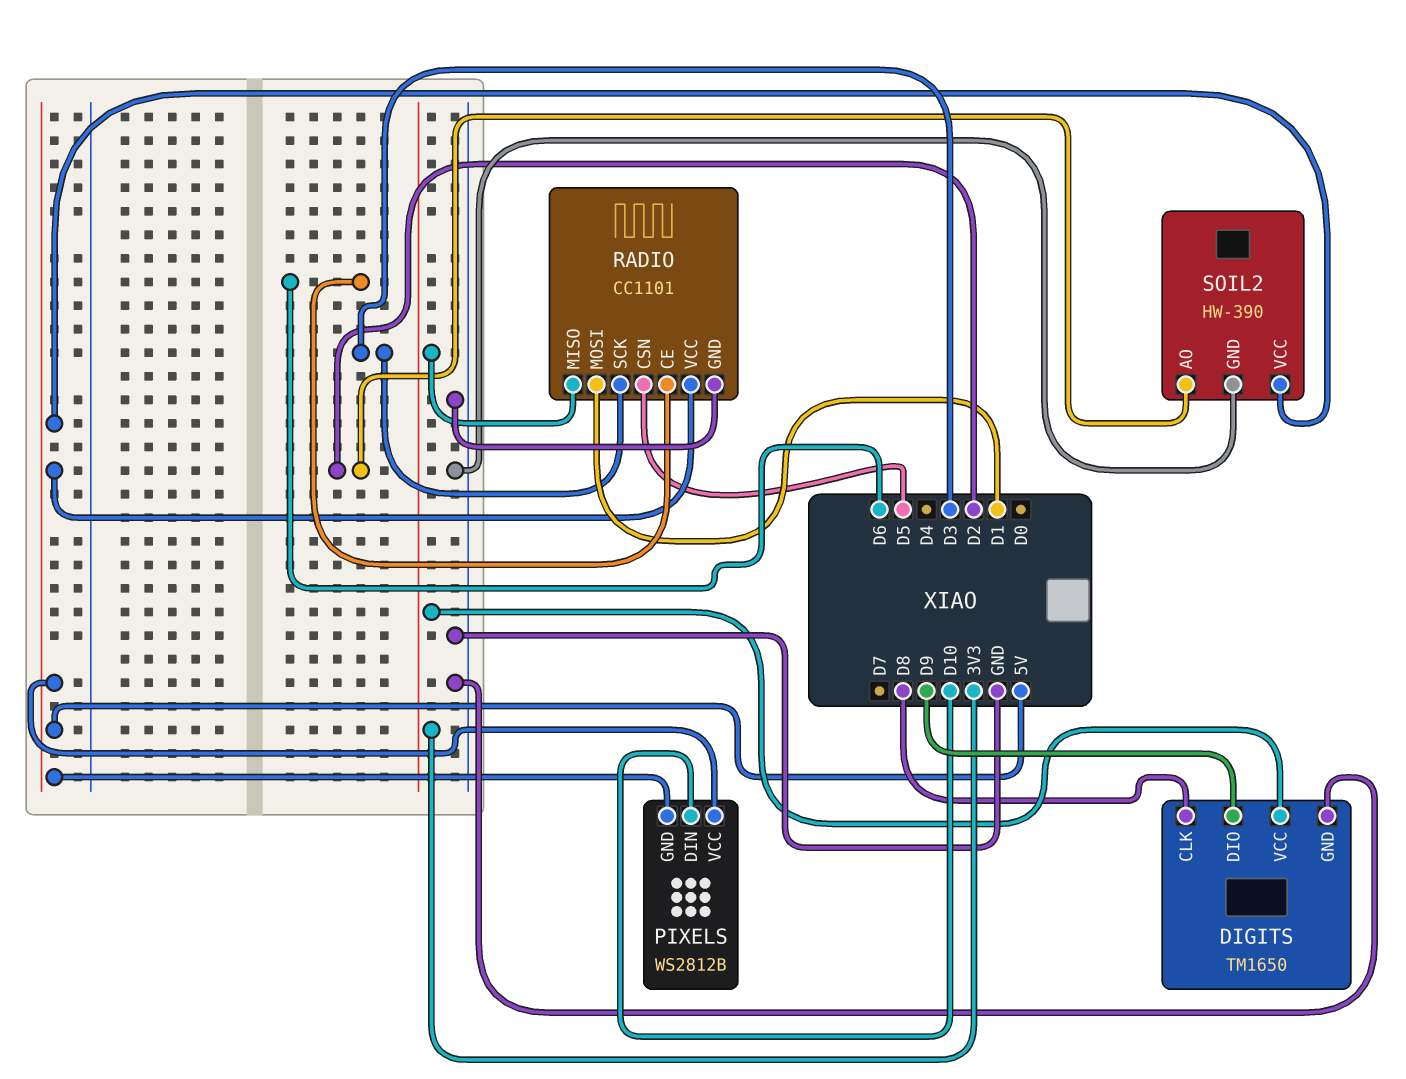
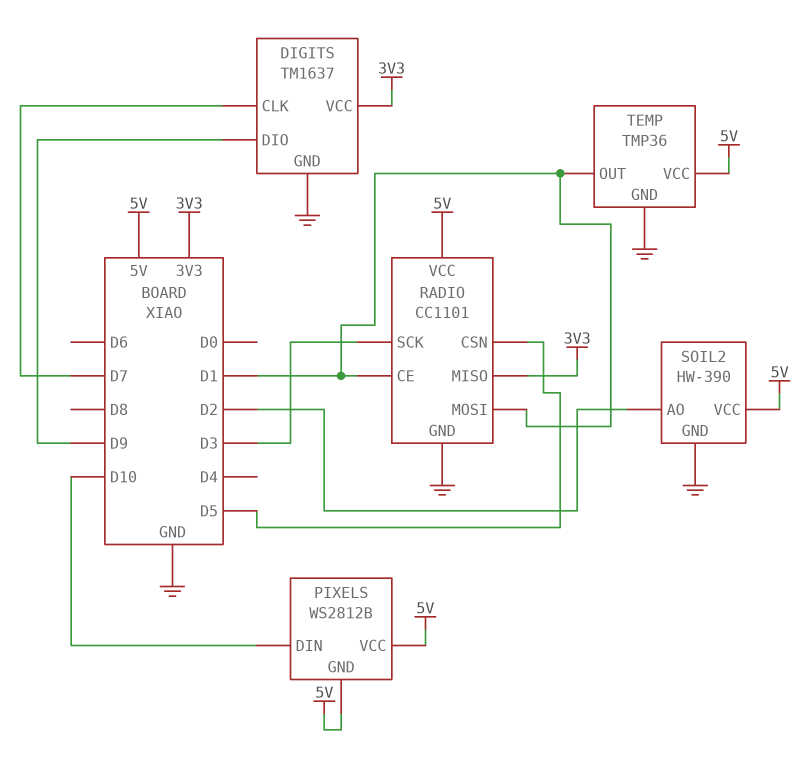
DIGITS: TM1650 -> TM1637
DIGITS pin CLK: D8 -> D7
RADIO pin CE: D6 -> D1
TEMP: none -> TMP36
TEMP pin GND: none -> GND
TEMP pin OUT: none -> D1
TEMP pin VCC: none -> 5V

